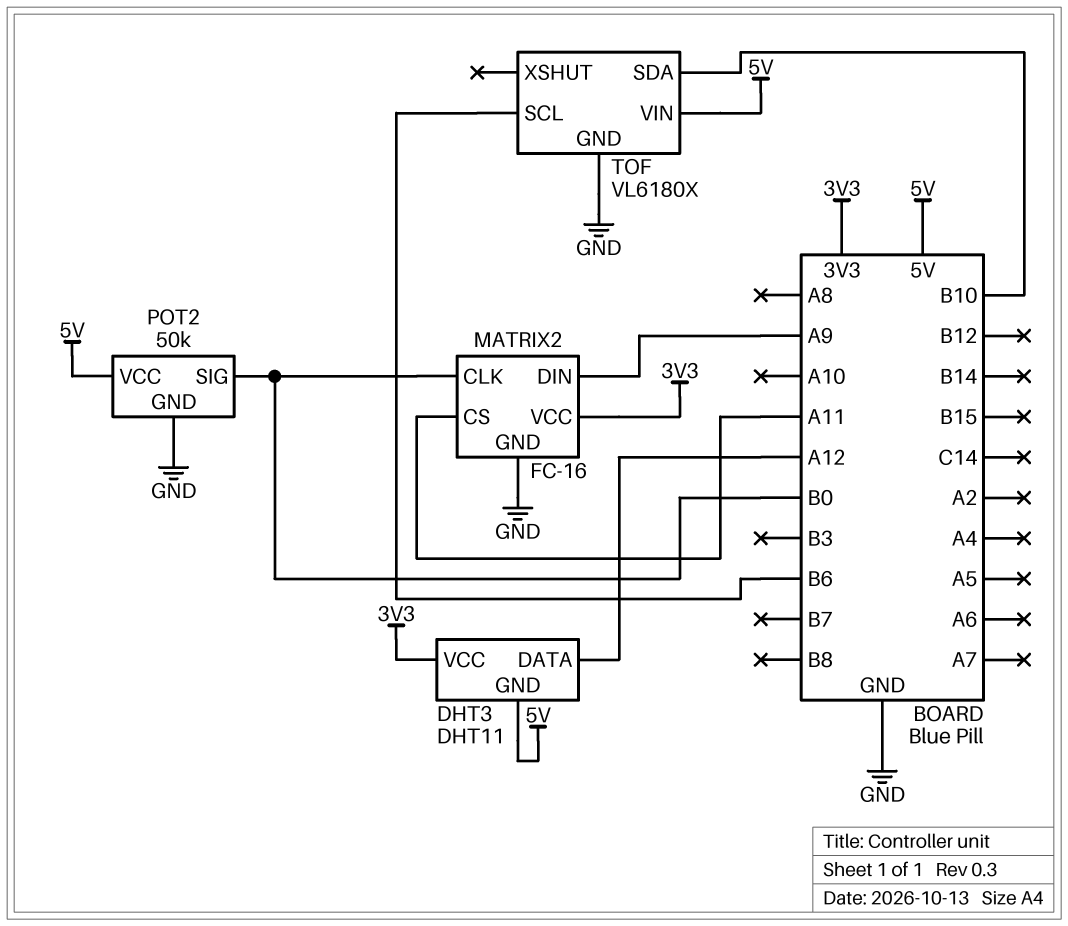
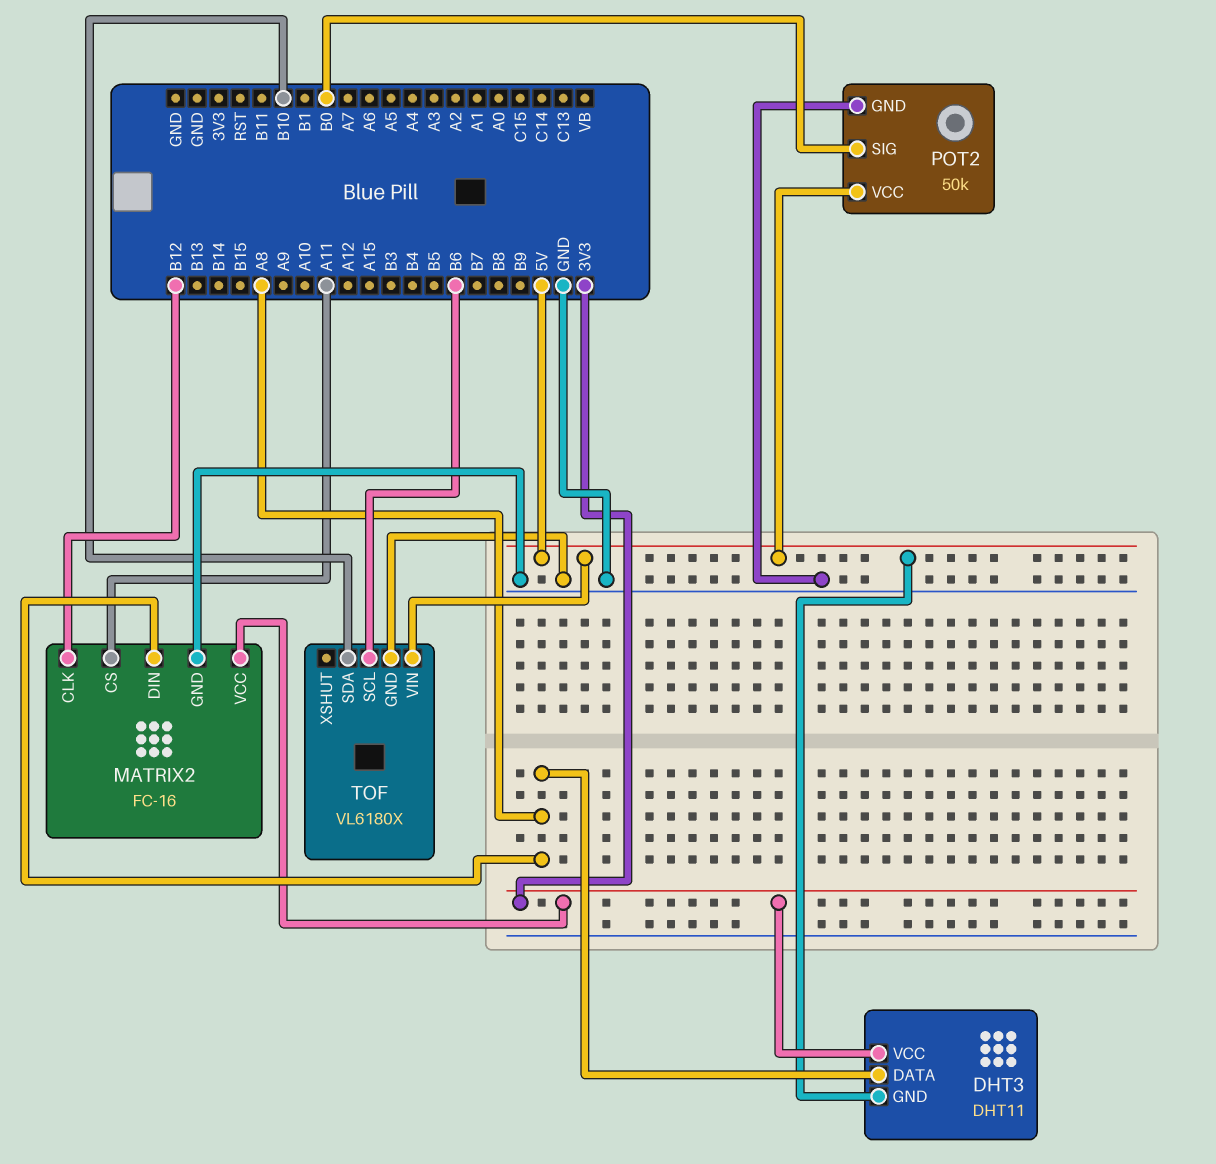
DHT3 pin DATA: A12 -> A8
MATRIX2 pin CLK: B0 -> B12
MATRIX2 pin DIN: A9 -> A8

